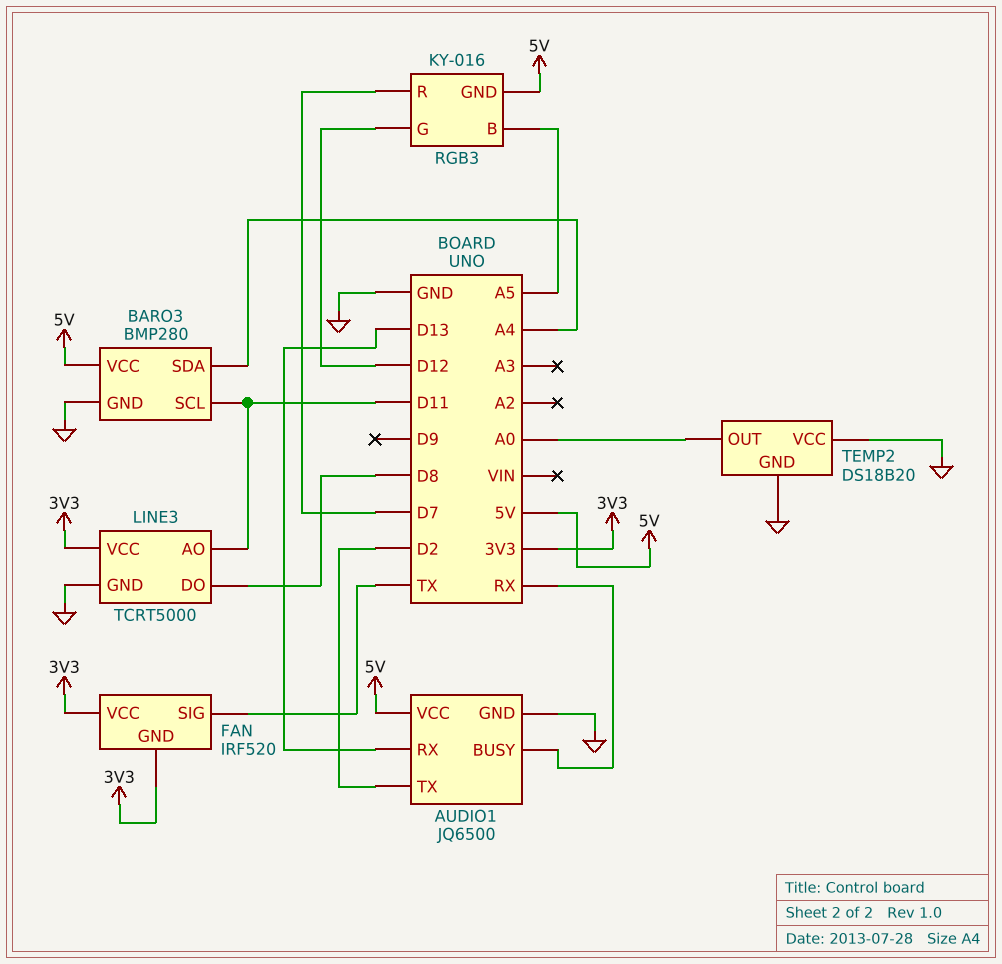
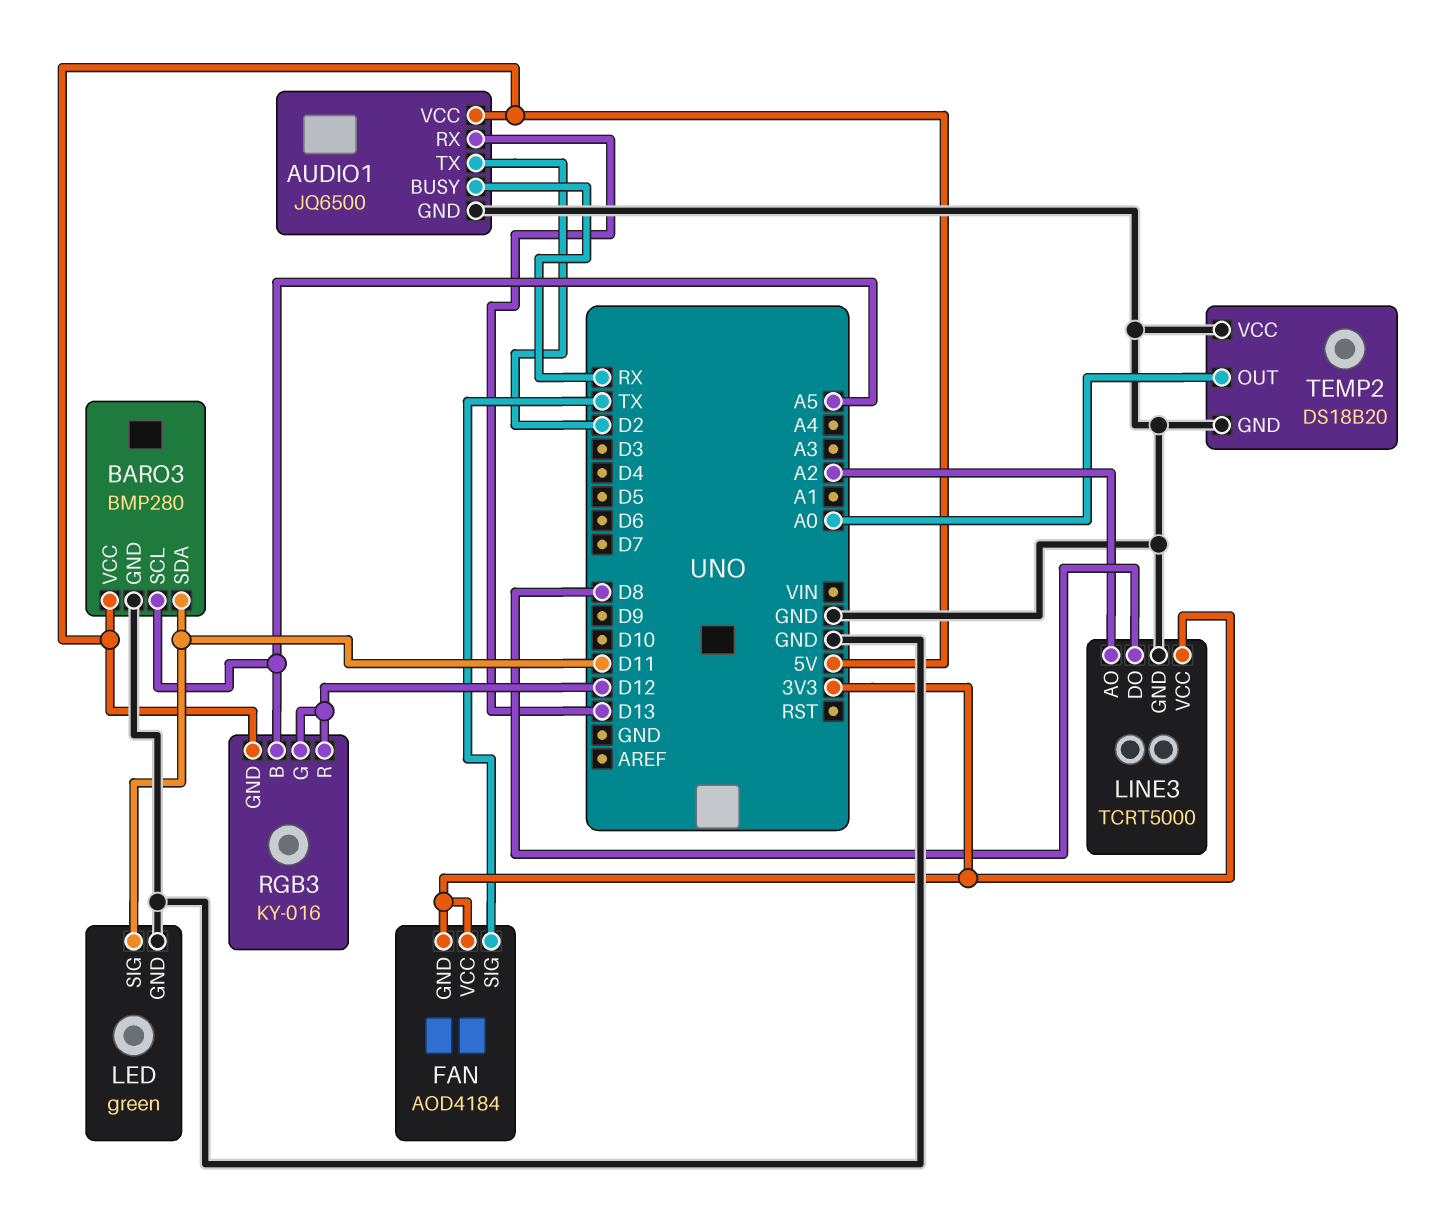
BARO3 pin SCL: D11 -> A5
BARO3 pin SDA: A4 -> D11
FAN: IRF520 -> AOD4184
LED: none -> green
LED pin GND: none -> GND
LED pin SIG: none -> D11
LINE3 pin AO: D11 -> A2
RGB3 pin R: D7 -> D12

